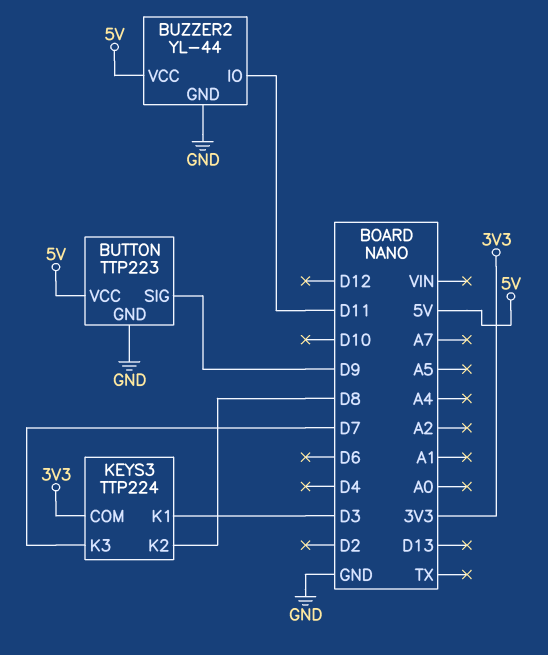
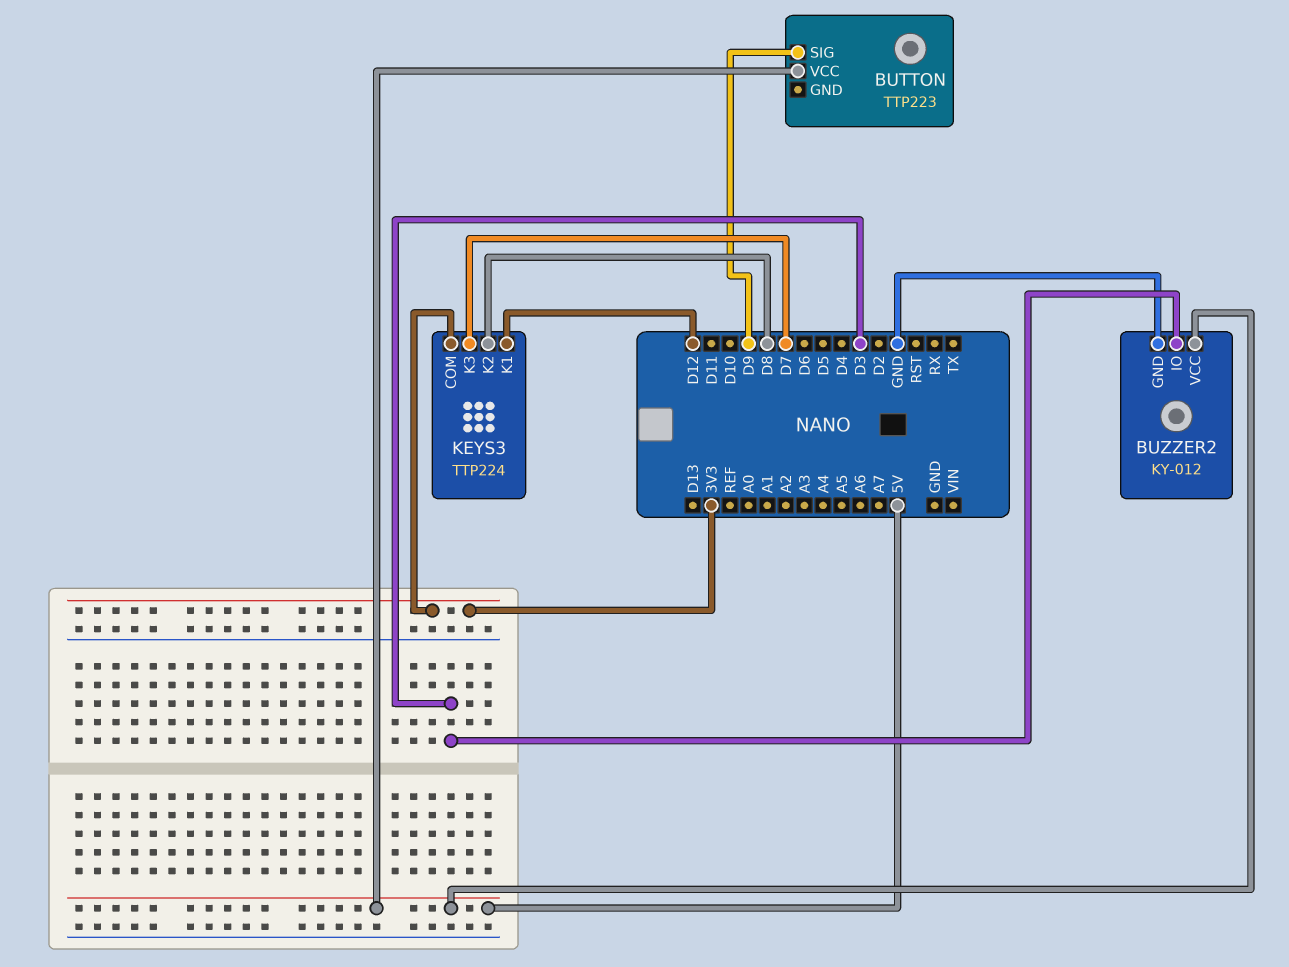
BUTTON pin GND: GND -> none
BUZZER2: YL-44 -> KY-012
BUZZER2 pin IO: D11 -> D3
KEYS3 pin K1: D3 -> D12

